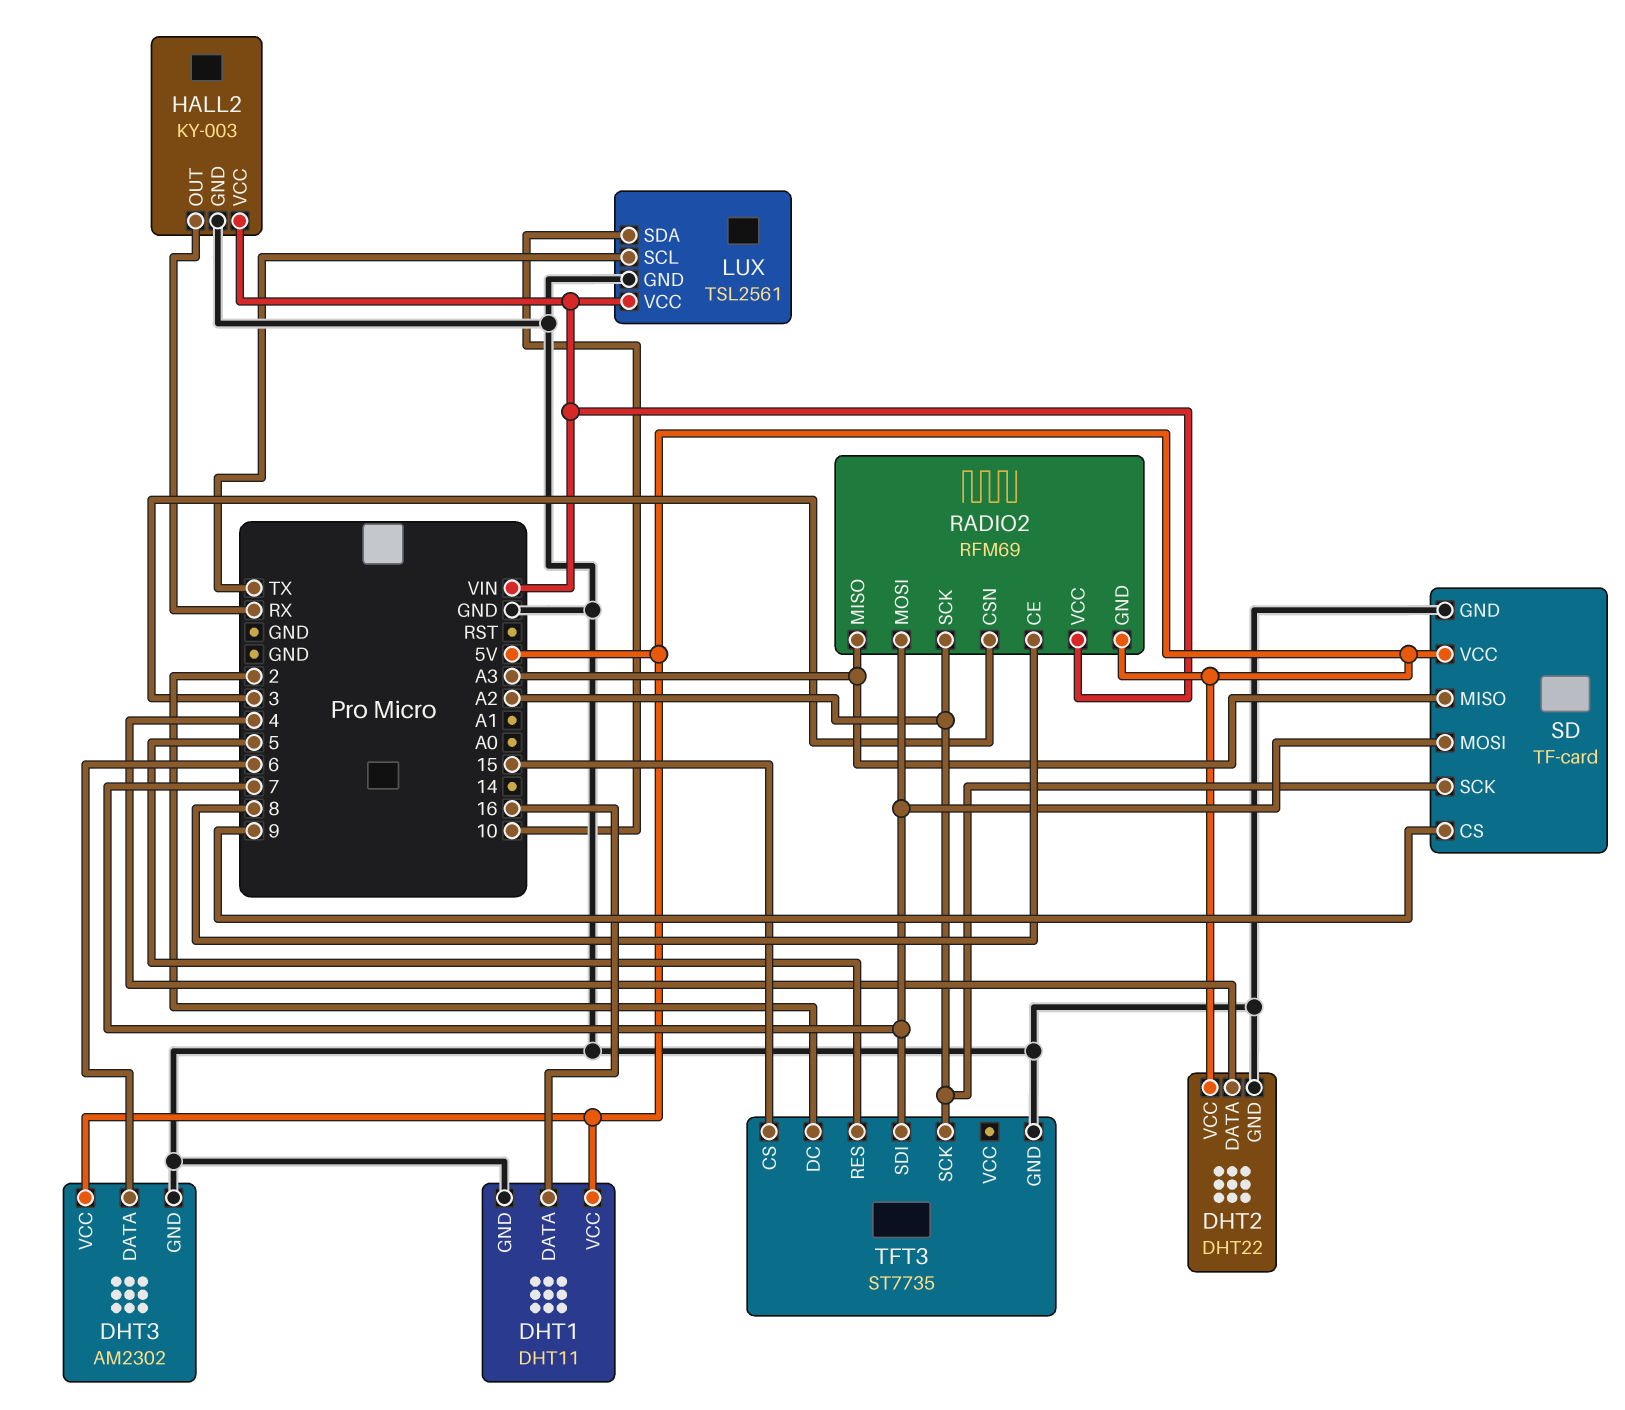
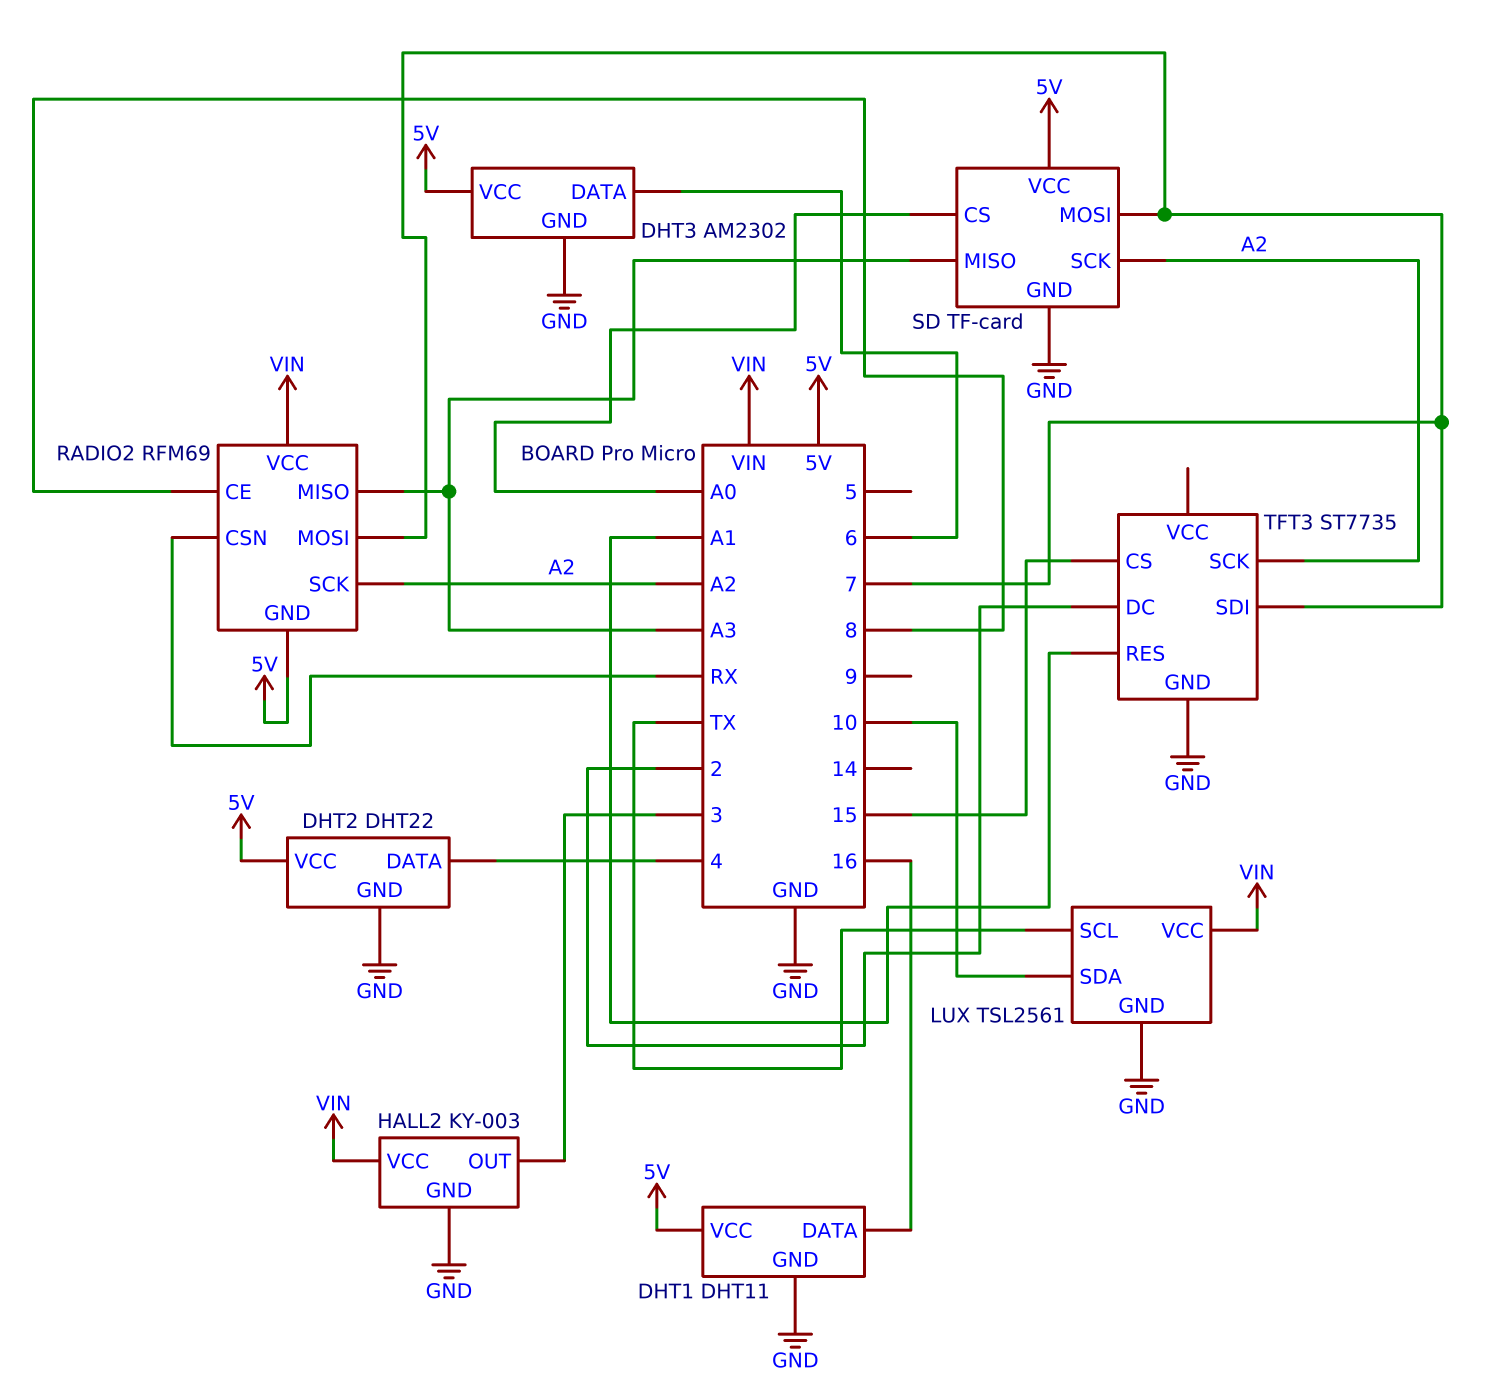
HALL2 pin OUT: RX -> 3
RADIO2 pin CSN: 3 -> RX
SD pin CS: 9 -> A0
TFT3 pin RES: 5 -> A1

